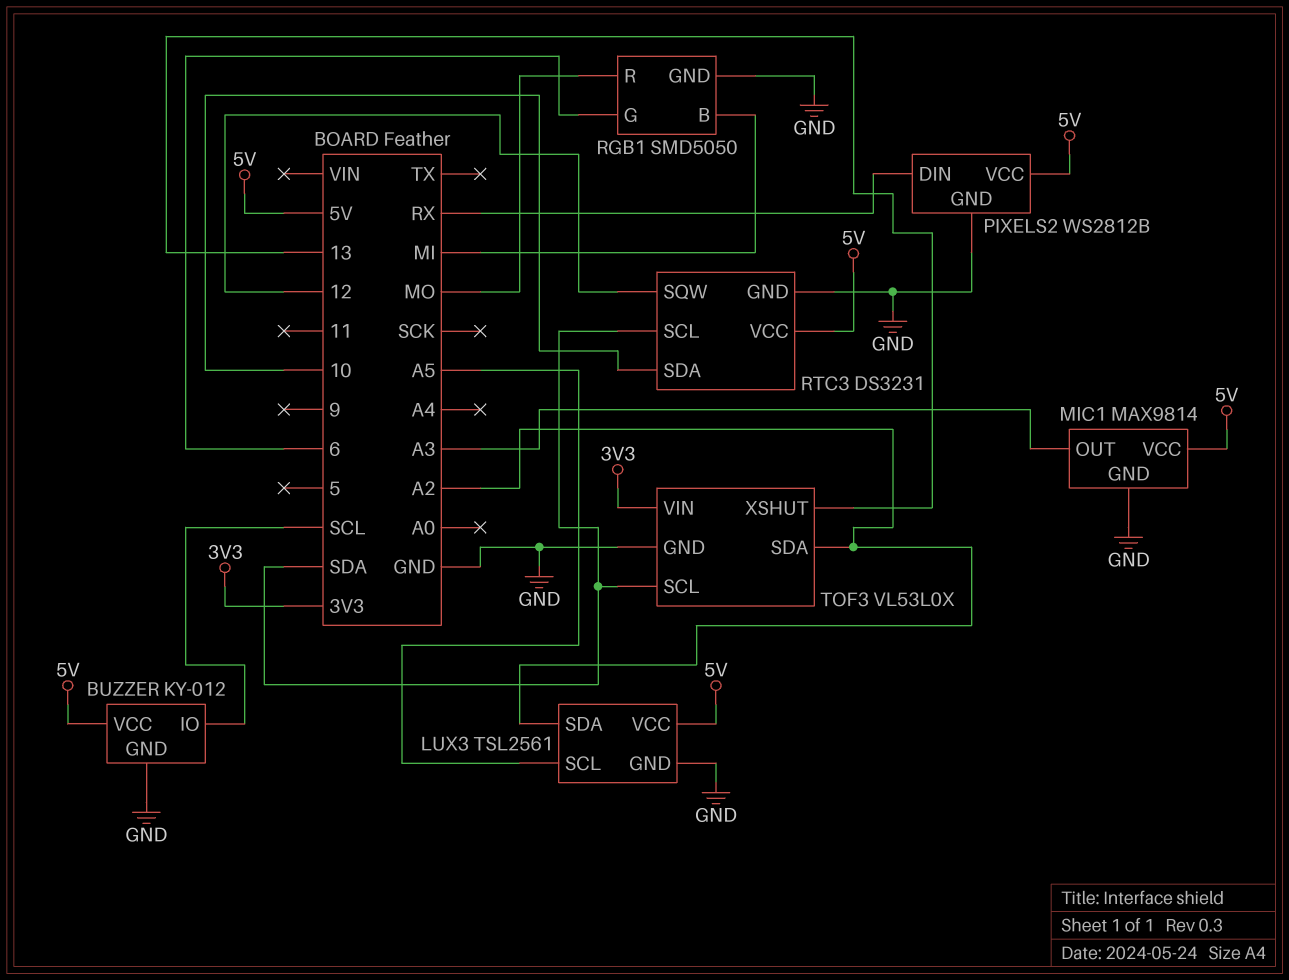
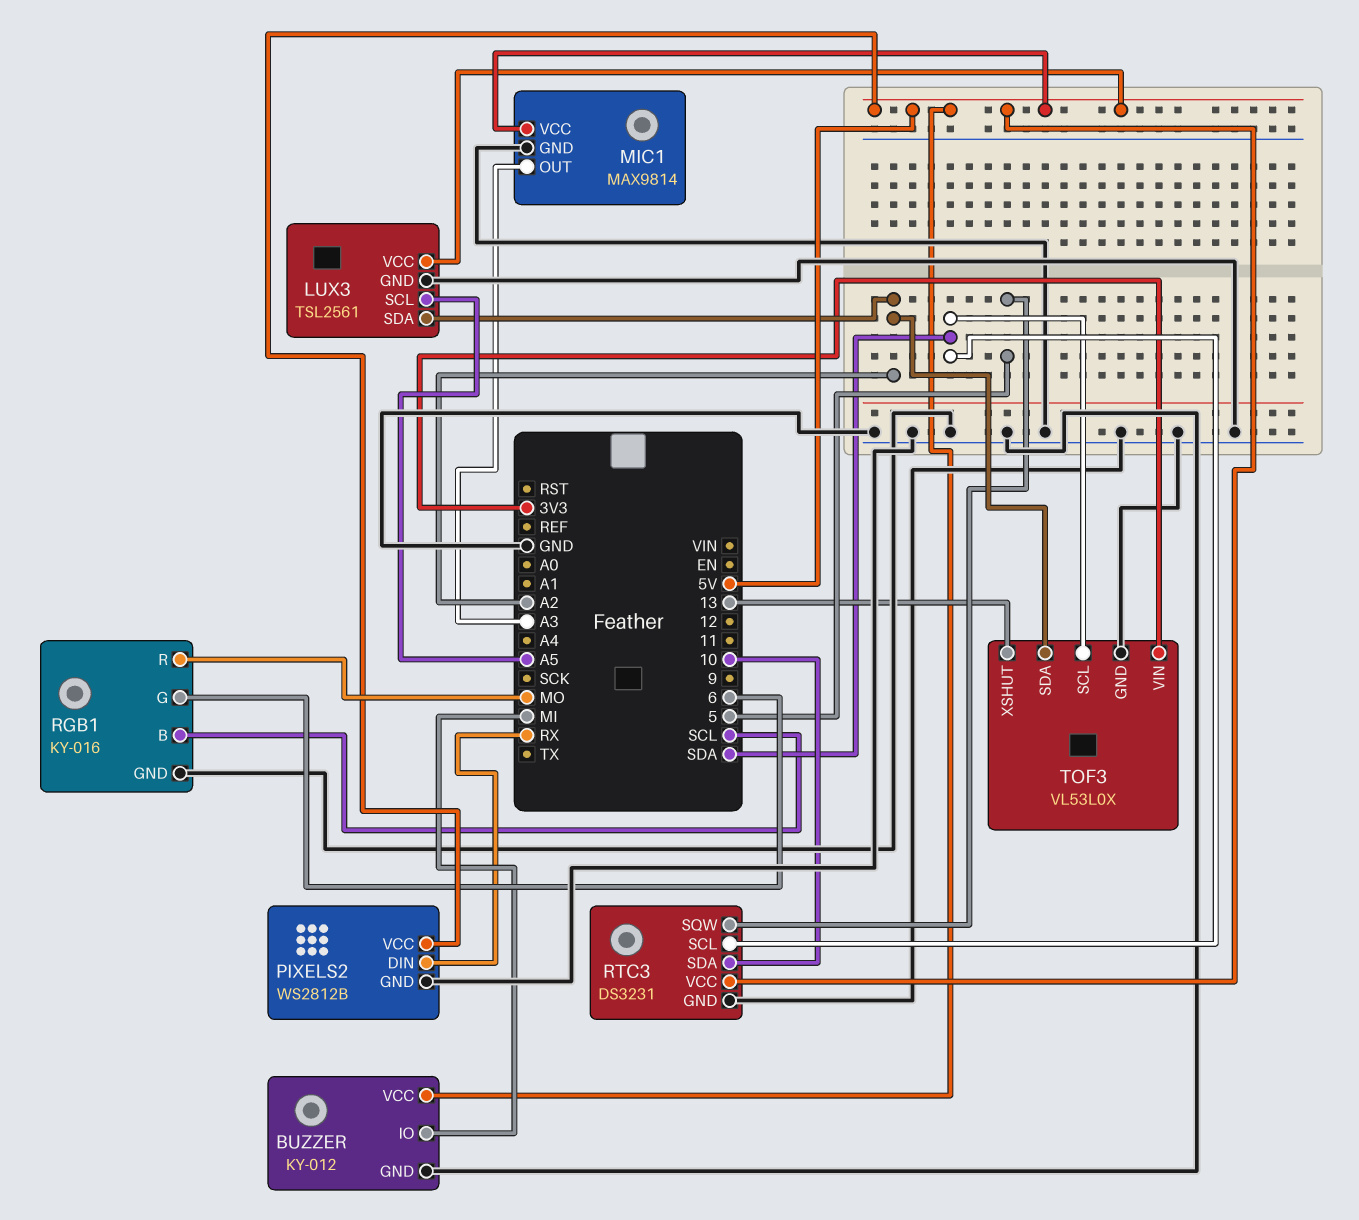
BUZZER pin IO: SCL -> MI
RGB1: SMD5050 -> KY-016
RGB1 pin B: MI -> SCL
RTC3 pin SQW: 12 -> 5

